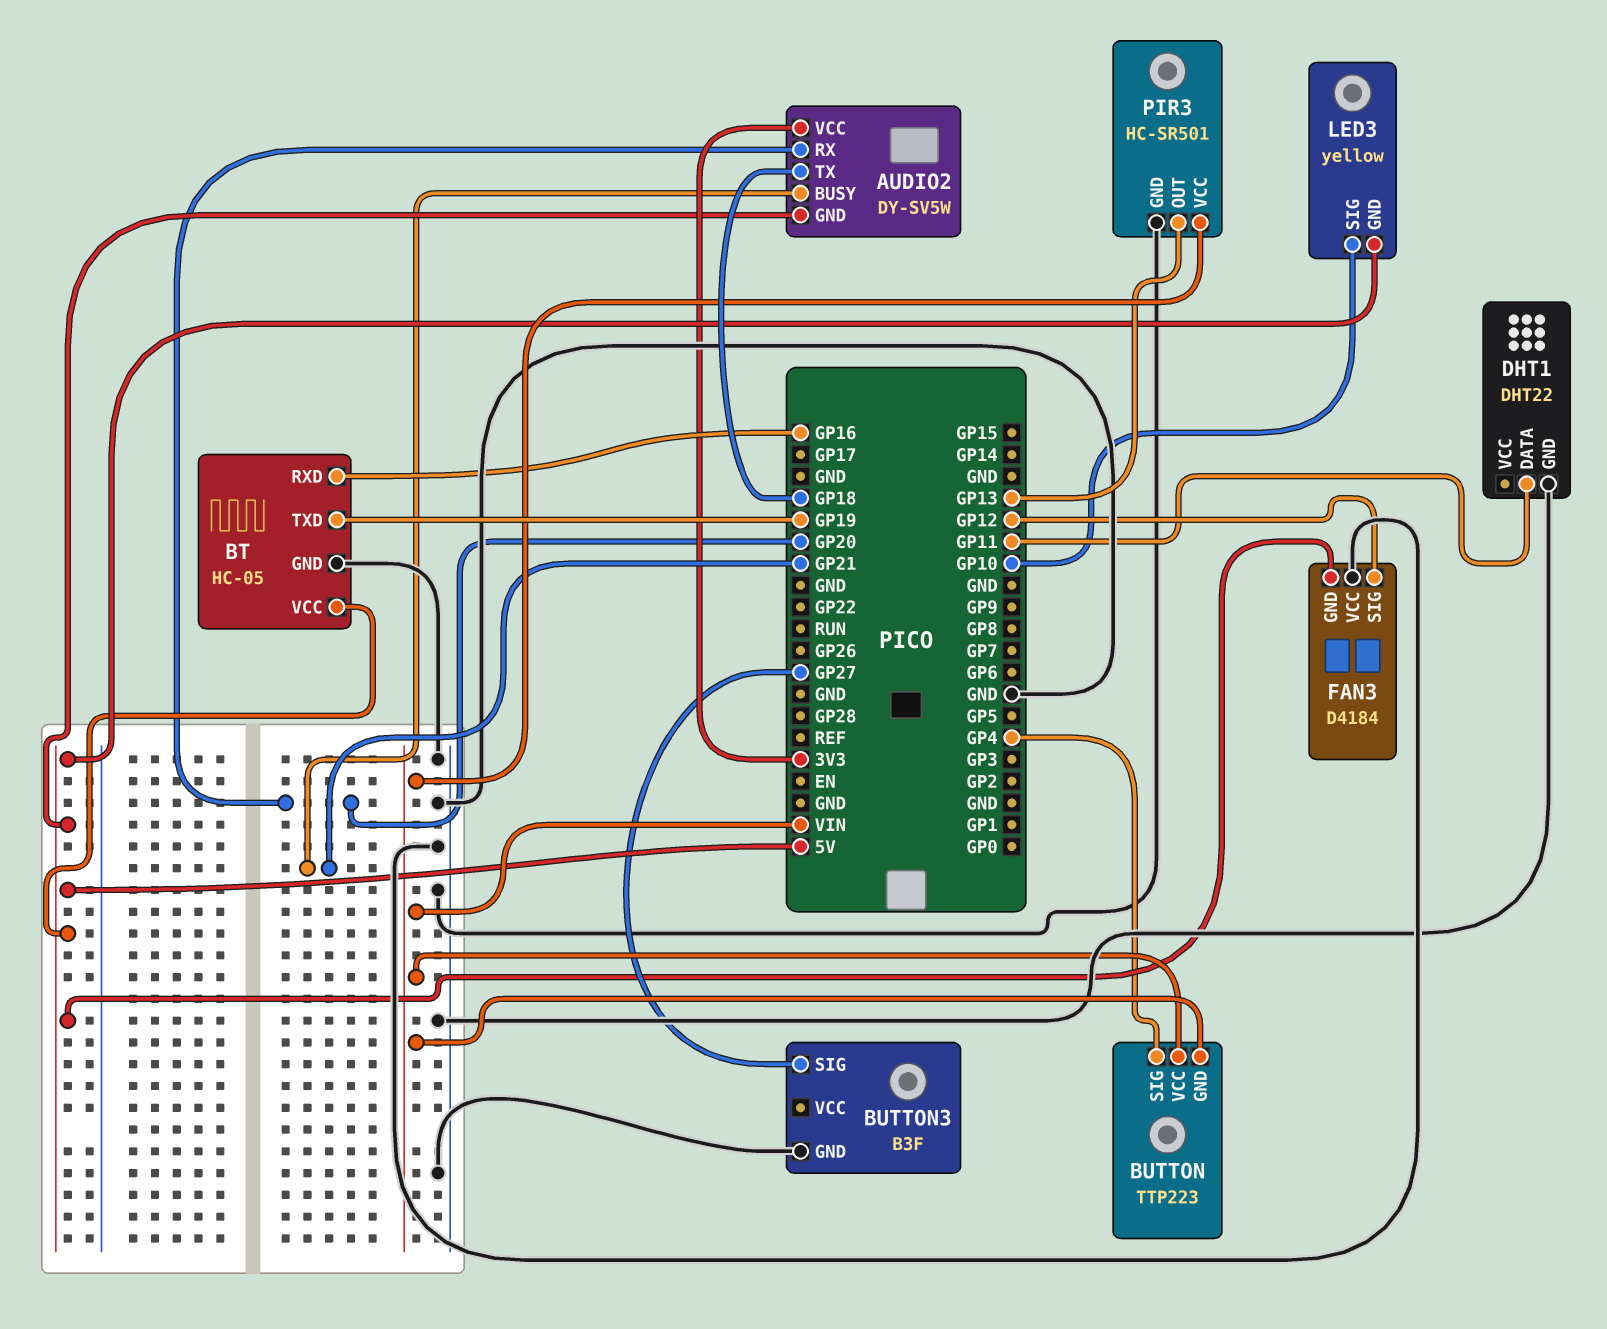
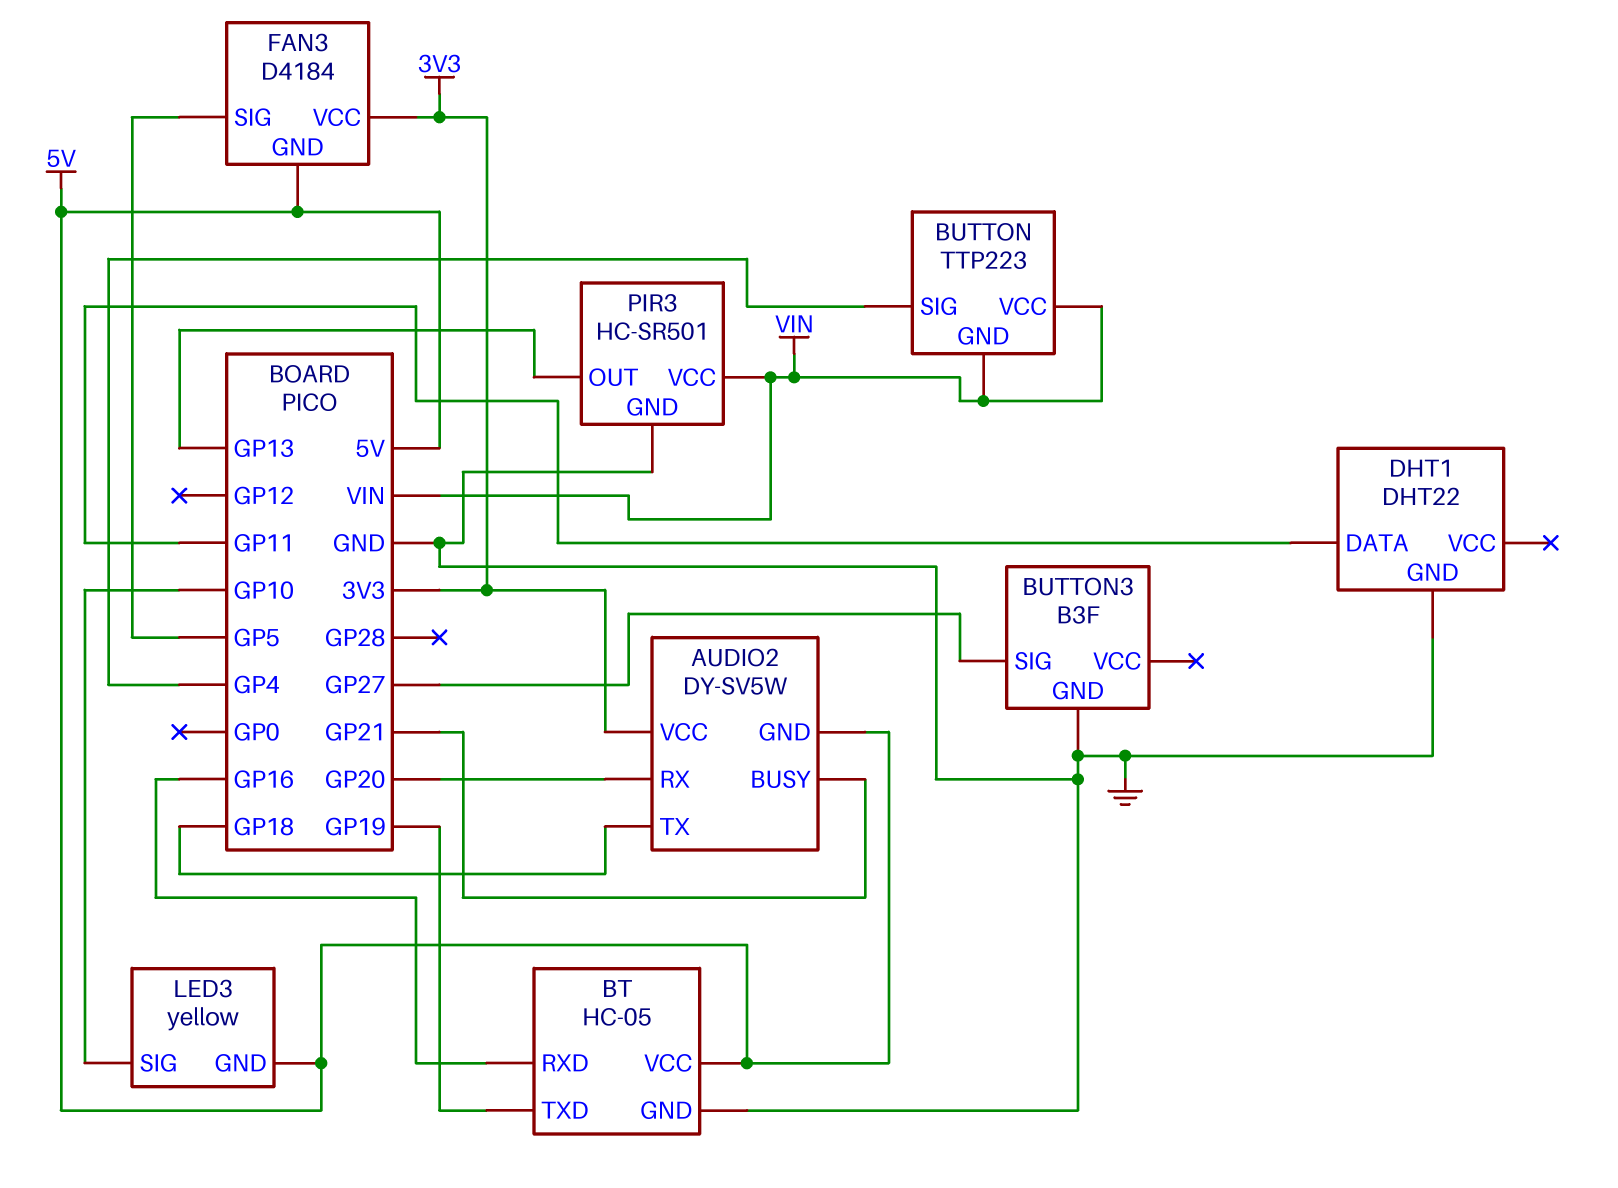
FAN3 pin SIG: GP12 -> GP5
FAN3 pin VCC: GND -> 3V3

